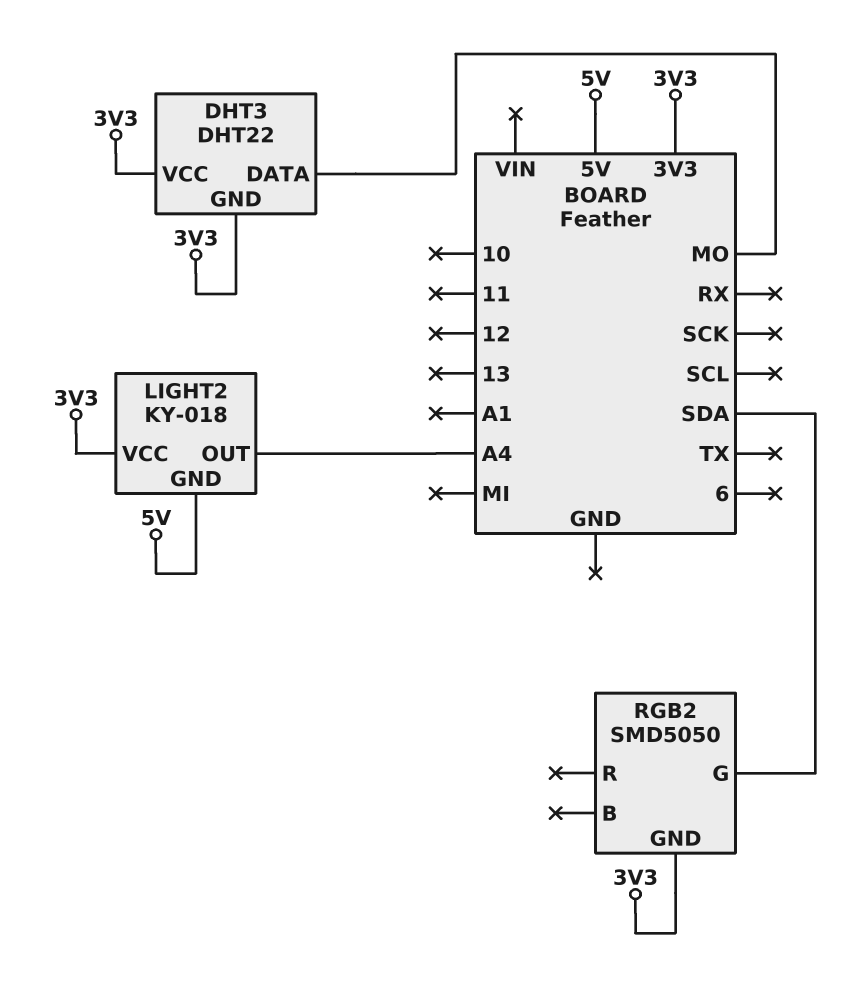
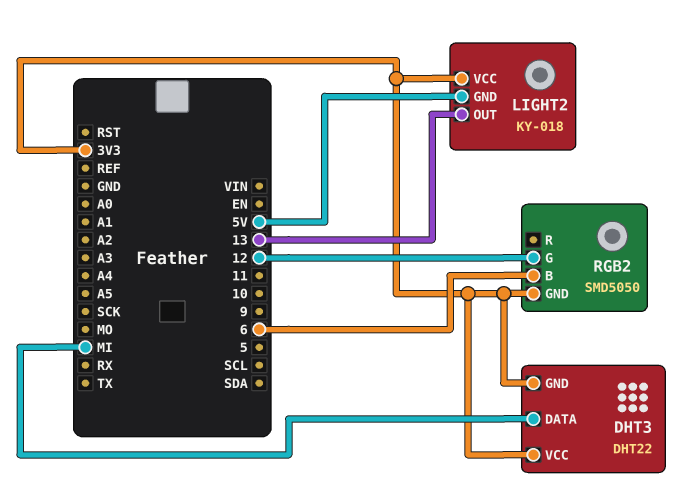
DHT3 pin DATA: MO -> MI
LIGHT2 pin OUT: A4 -> 13
RGB2 pin B: none -> 6
RGB2 pin G: SDA -> 12

